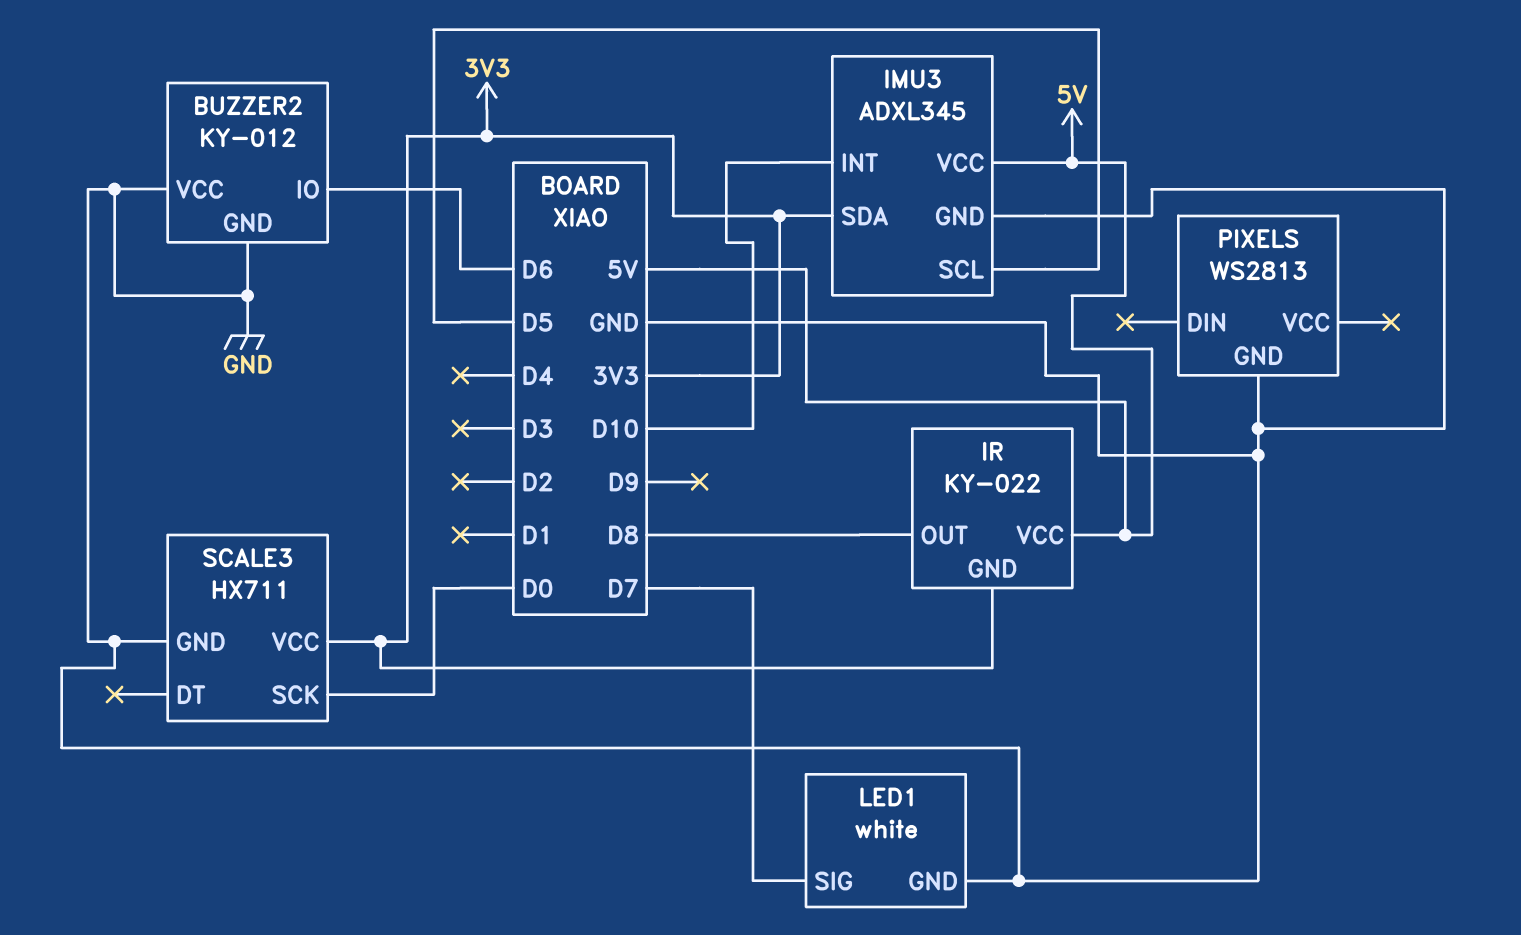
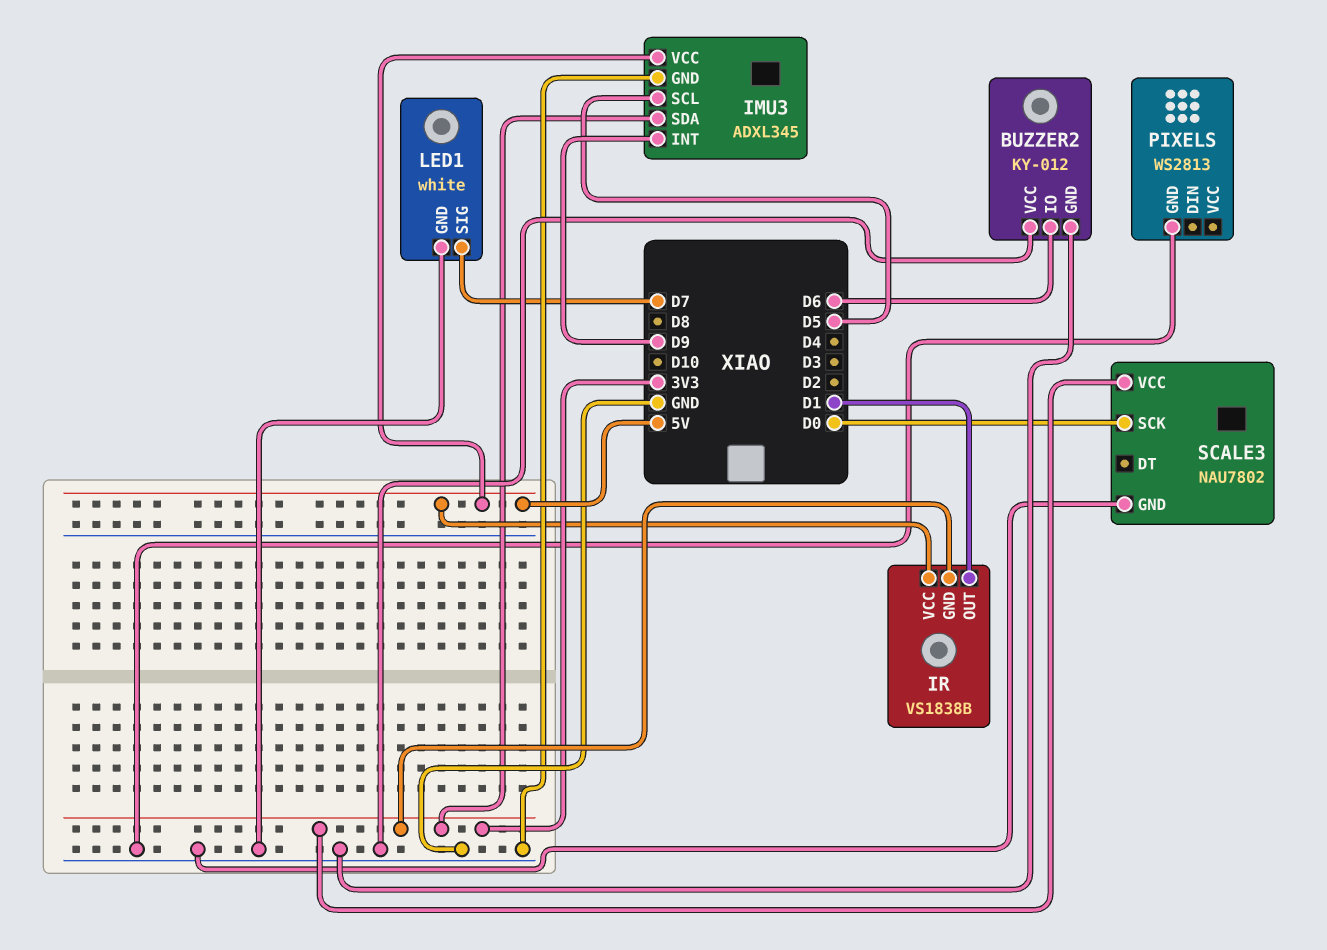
IMU3 pin INT: D10 -> D9
IR: KY-022 -> VS1838B
IR pin OUT: D8 -> D1
SCALE3: HX711 -> NAU7802

